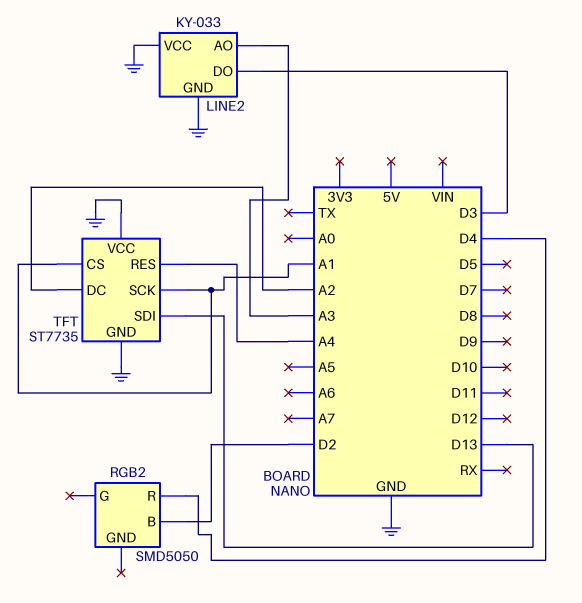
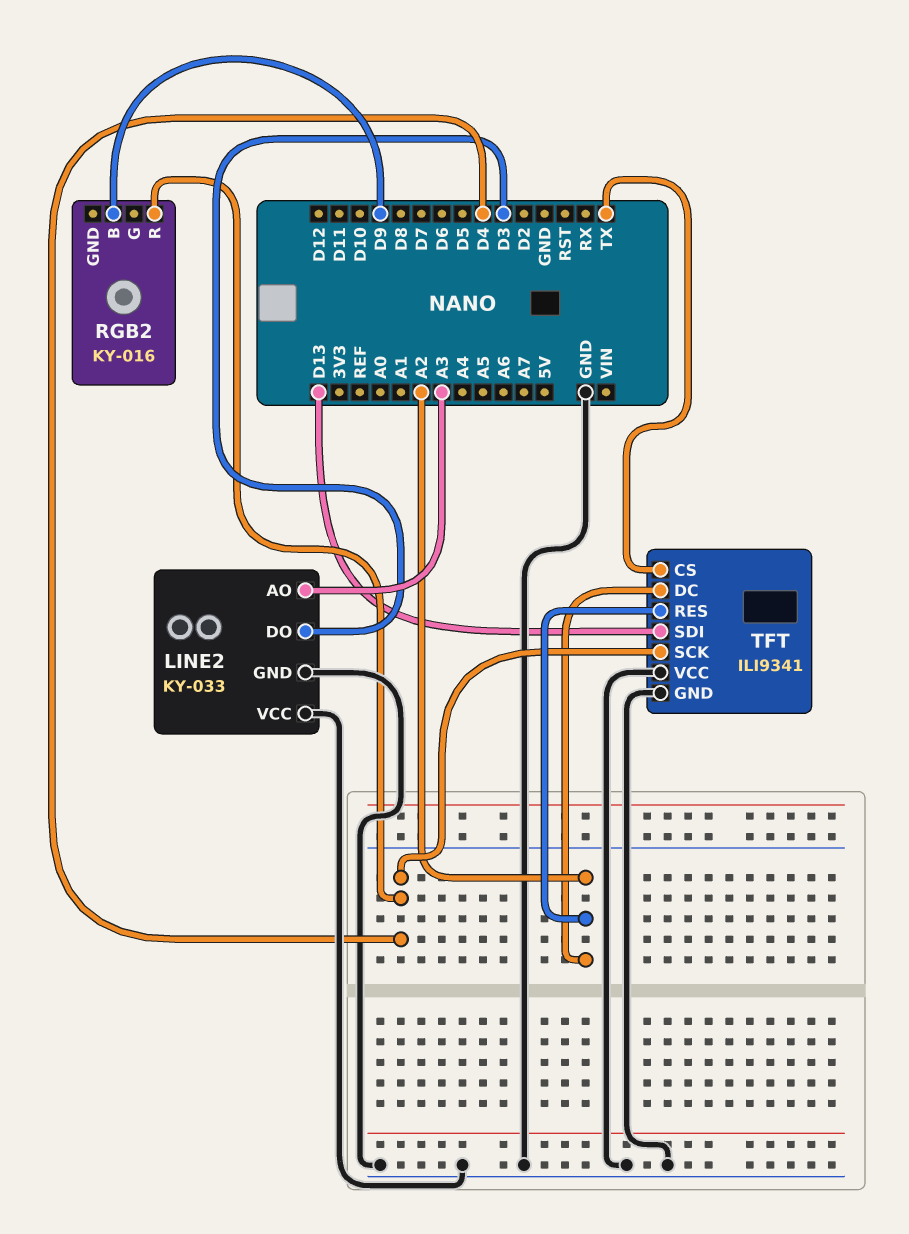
RGB2: SMD5050 -> KY-016
RGB2 pin B: D2 -> D9
TFT: ST7735 -> ILI9341
TFT pin CS: A1 -> TX
TFT pin RES: A4 -> A2
TFT pin SCK: A1 -> D4

